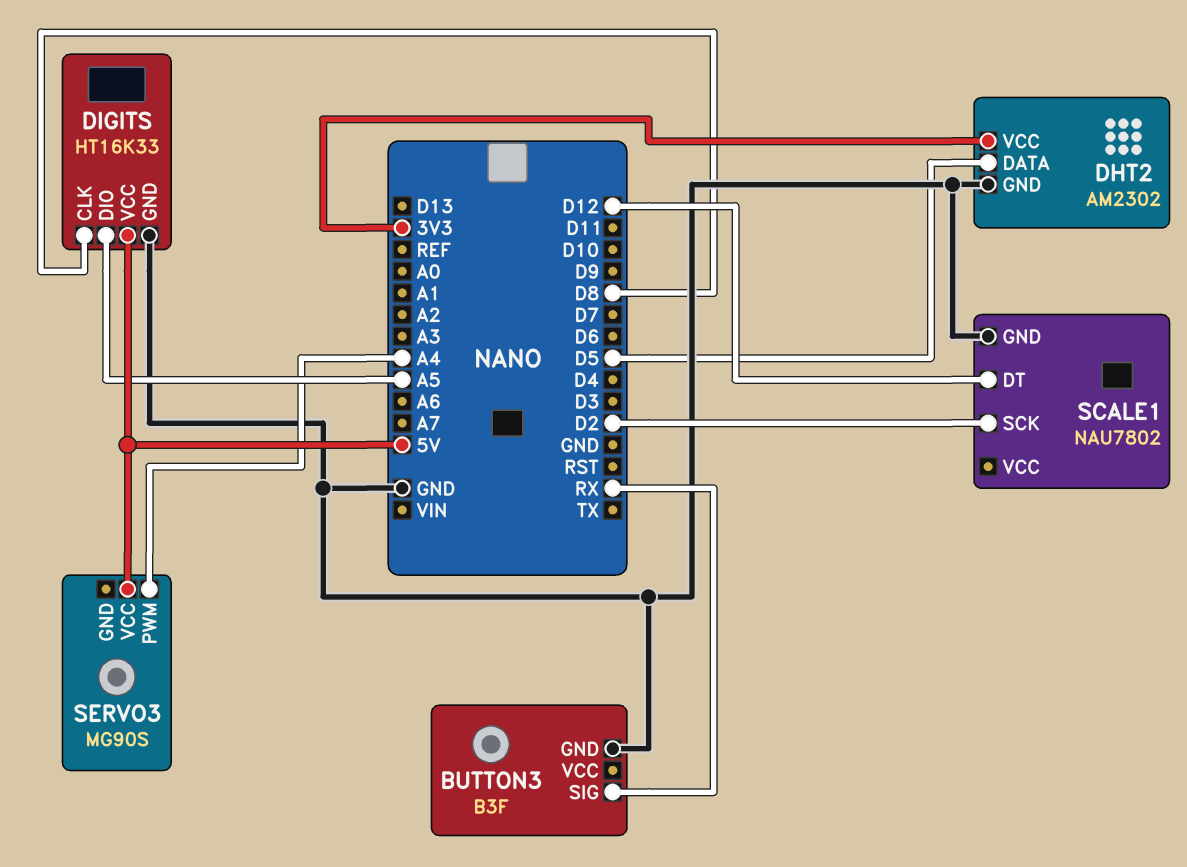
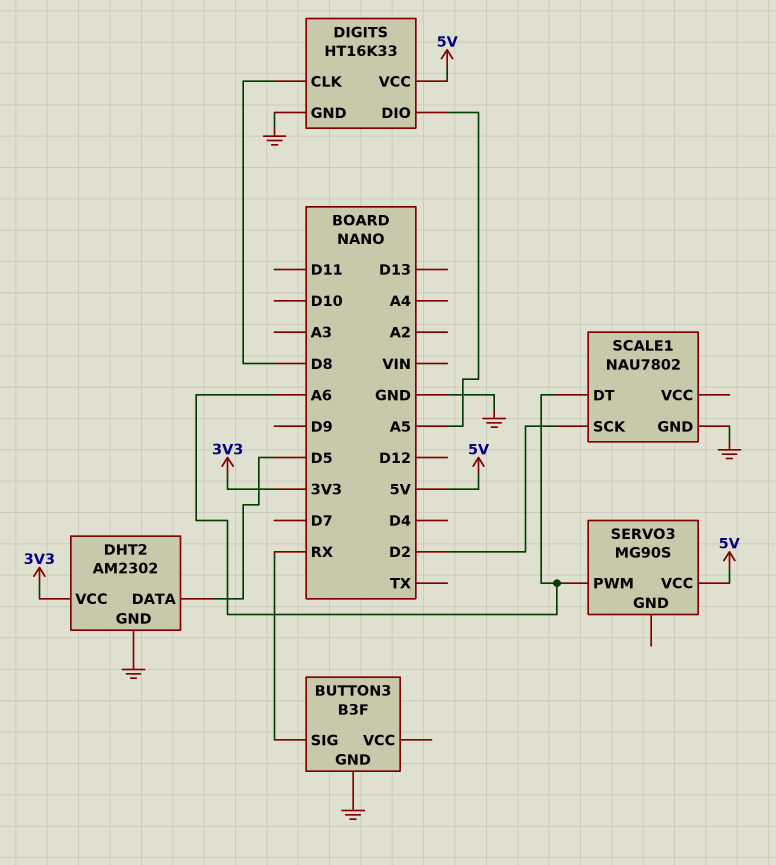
SCALE1 pin DT: D12 -> A6
SERVO3 pin PWM: A4 -> A6

